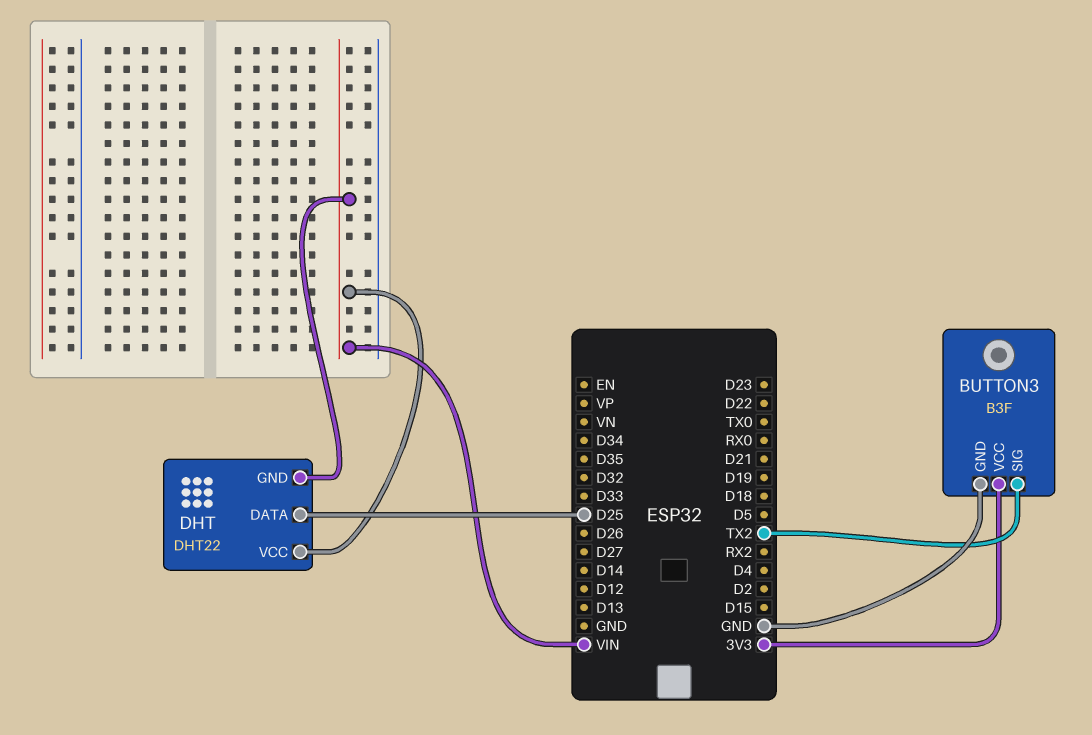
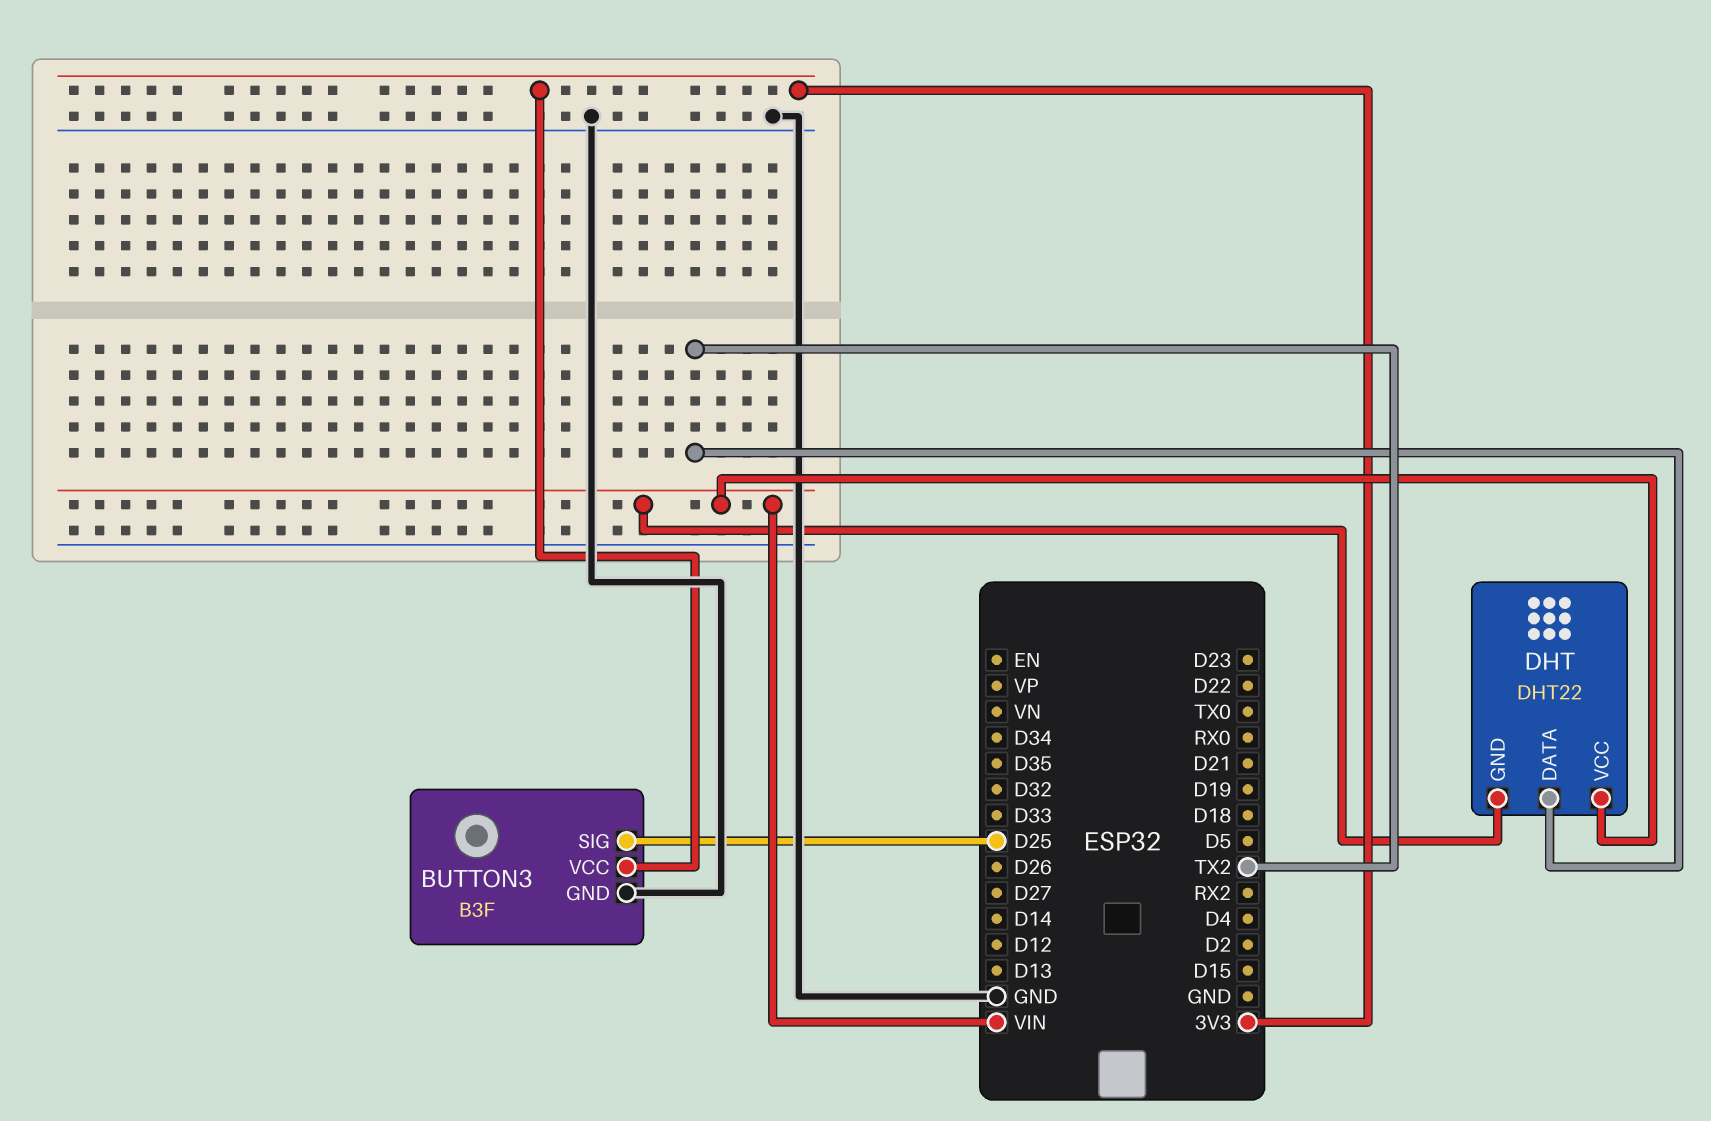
BUTTON3 pin SIG: TX2 -> D25
DHT pin DATA: D25 -> TX2

